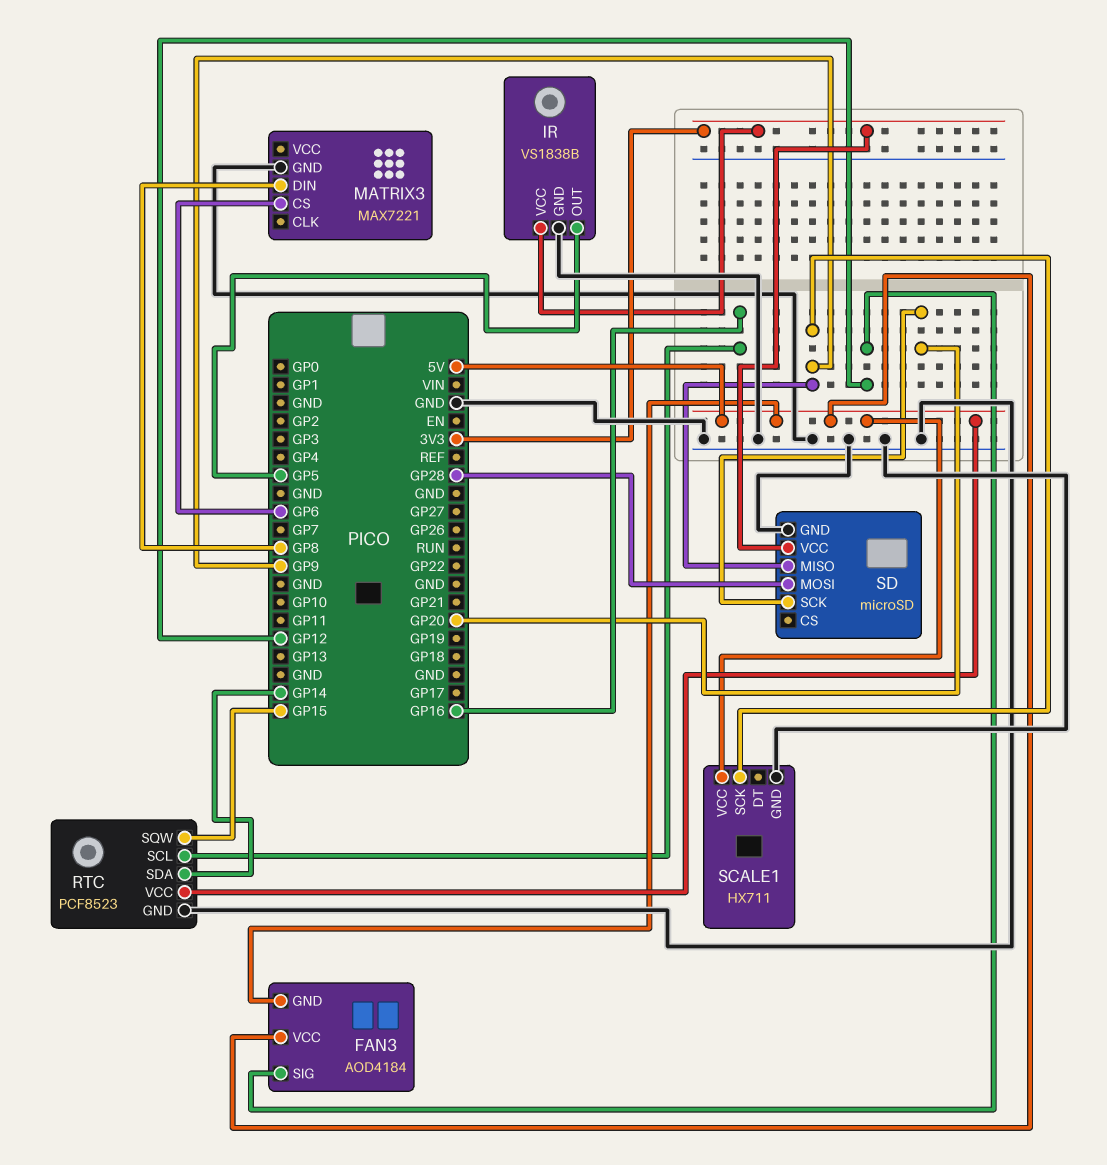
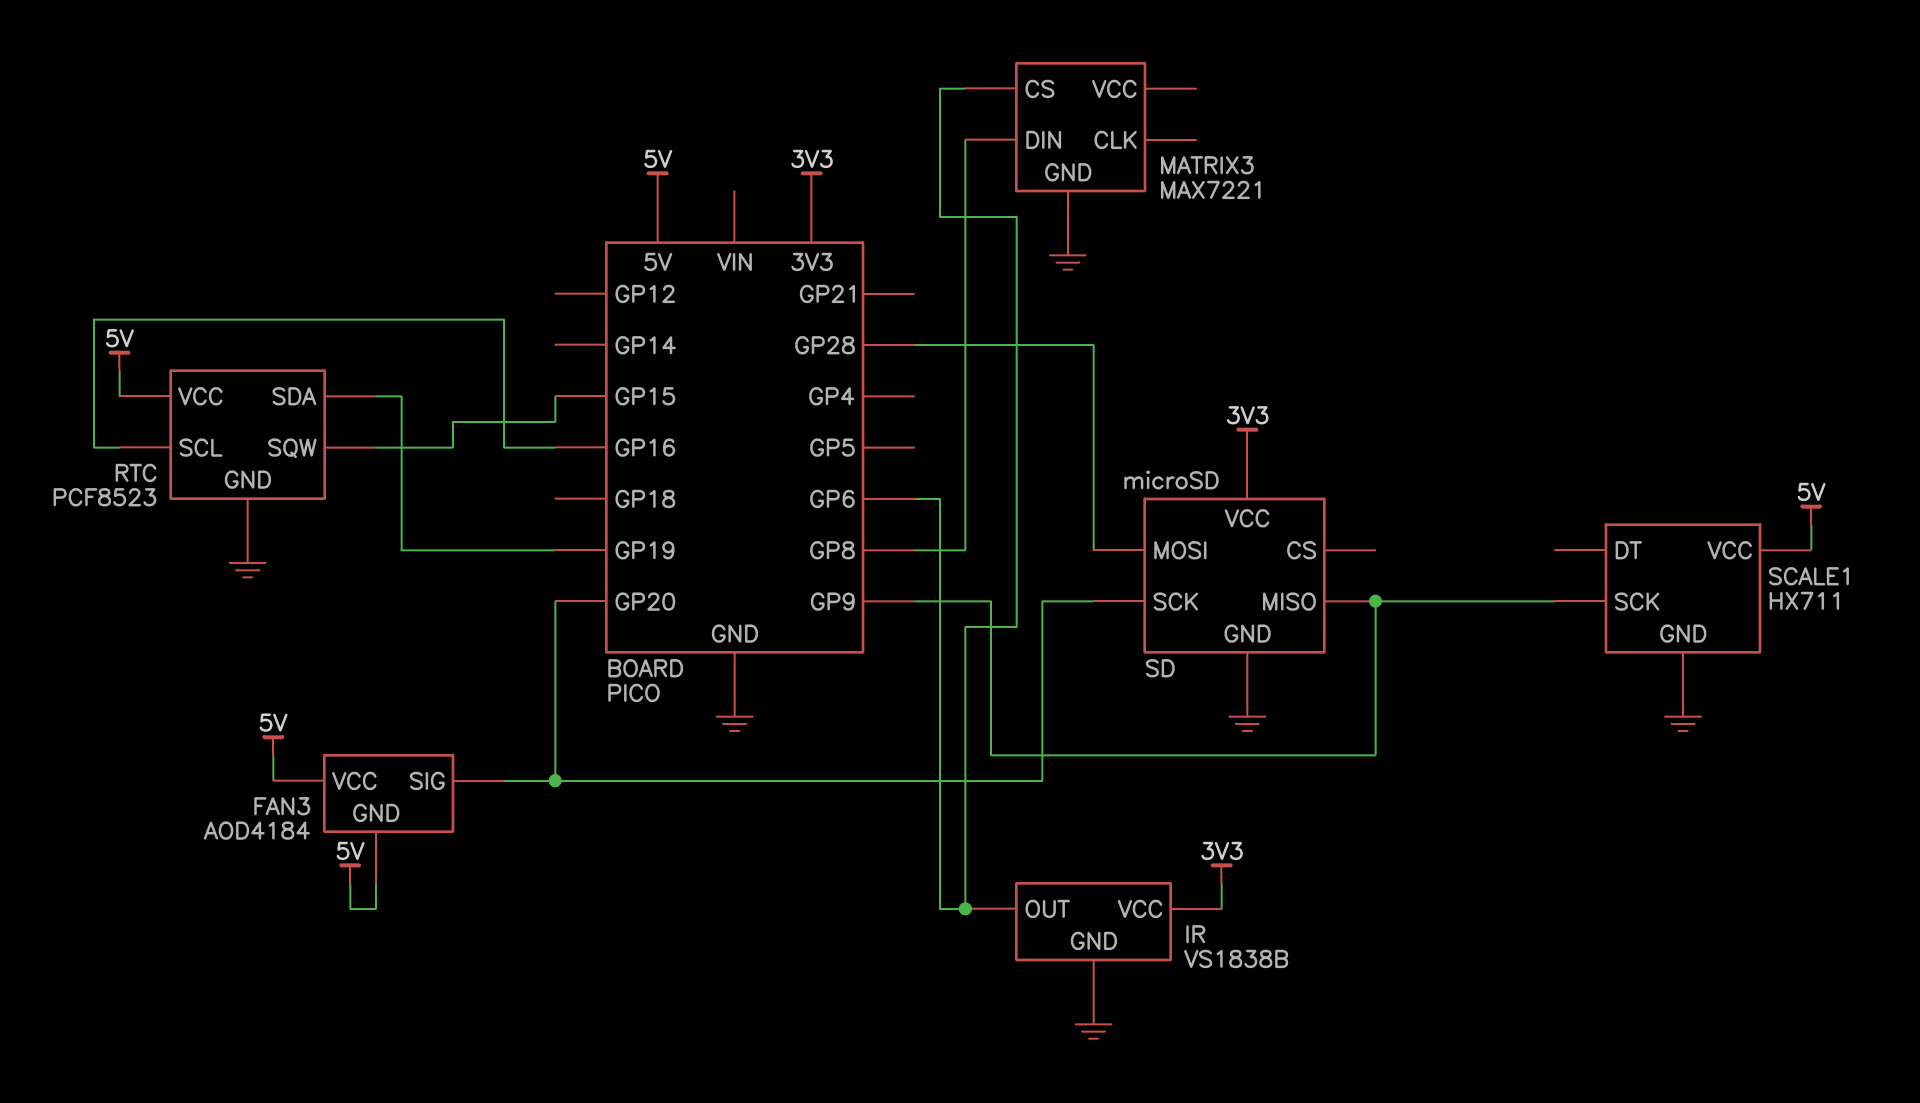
FAN3 pin SIG: GP12 -> GP20
IR pin OUT: GP5 -> GP6
RTC pin SDA: GP14 -> GP19

